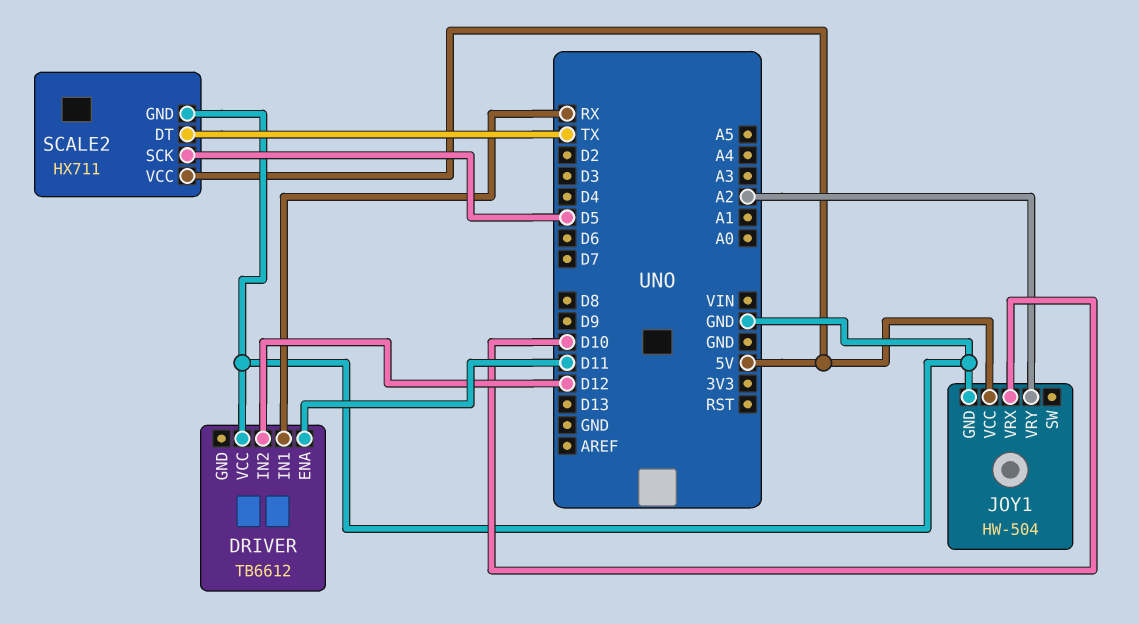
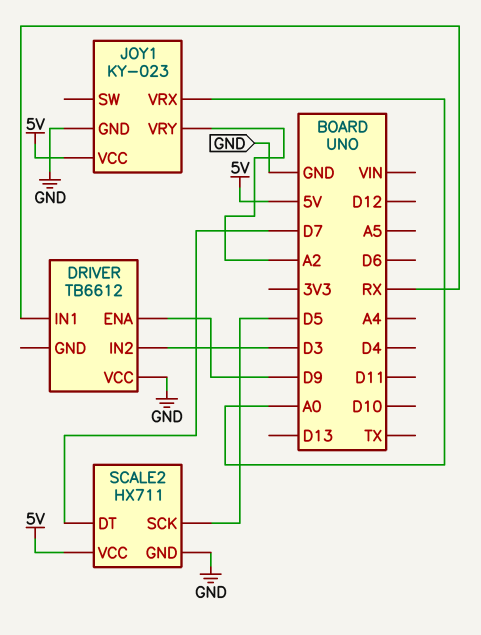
DRIVER pin ENA: D11 -> D9
DRIVER pin IN2: D12 -> D3
JOY1: HW-504 -> KY-023
JOY1 pin VRX: D10 -> A0
SCALE2 pin DT: TX -> D7

